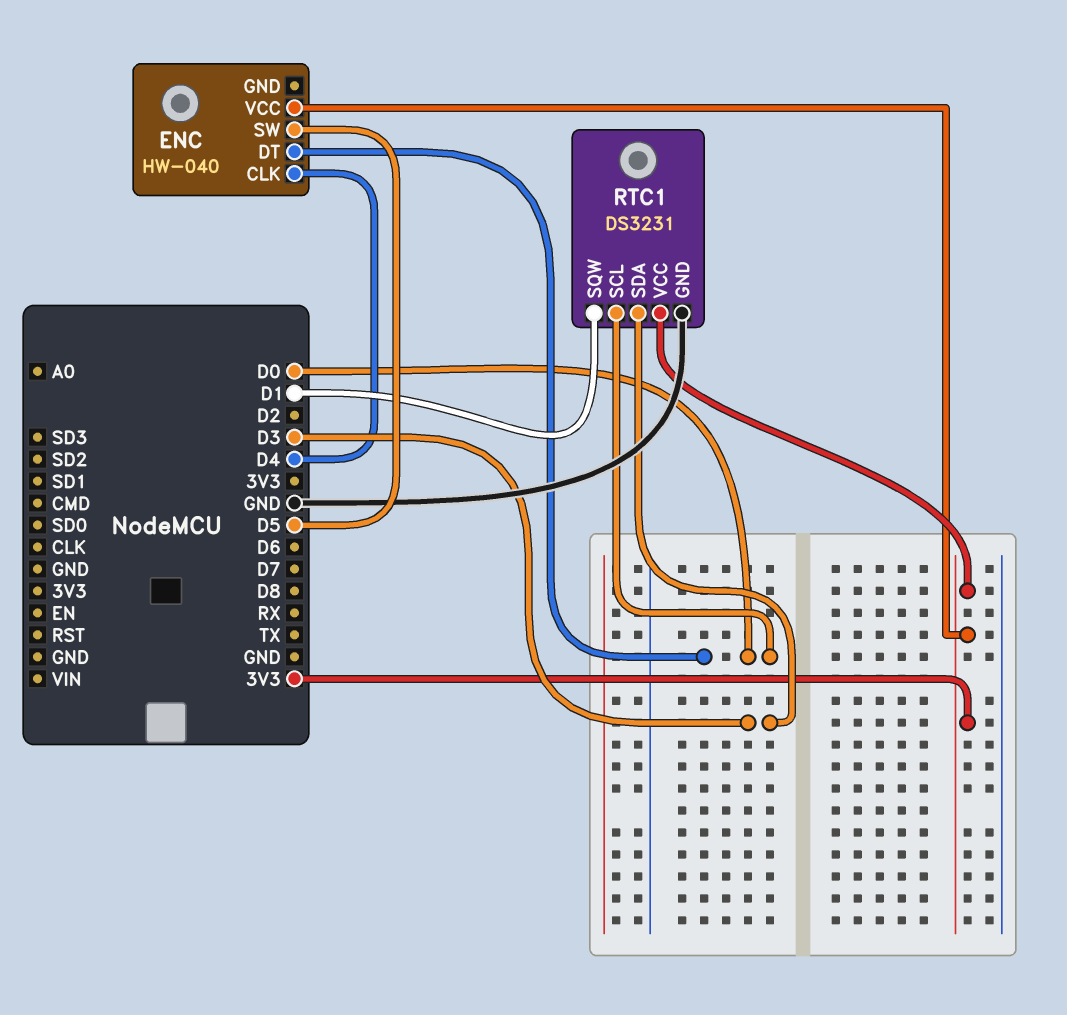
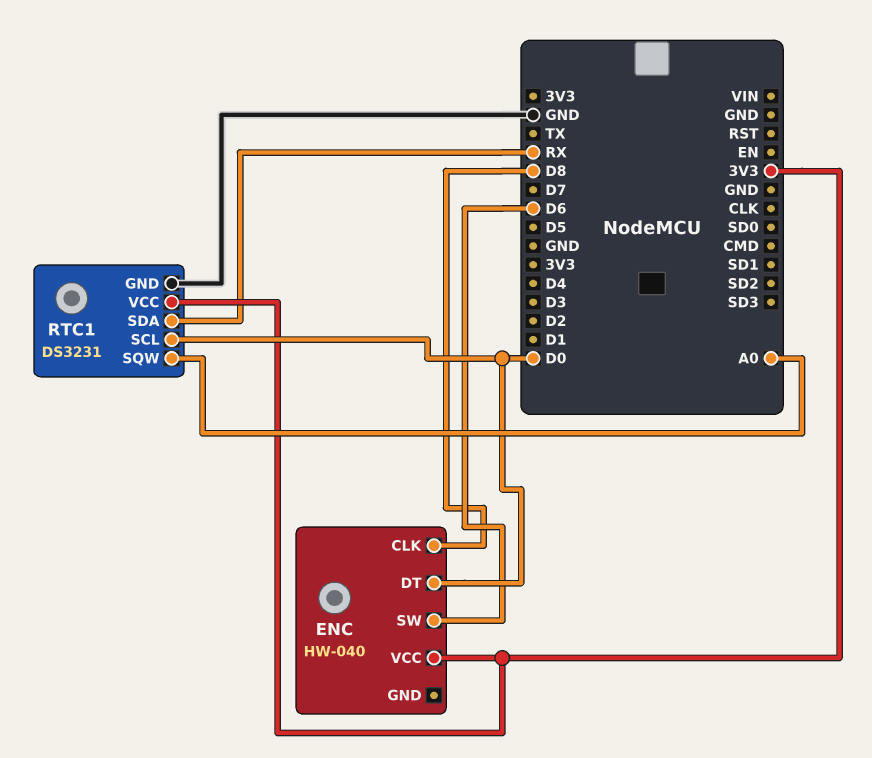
ENC pin CLK: D4 -> D8
ENC pin SW: D5 -> D6
RTC1 pin SDA: D3 -> RX
RTC1 pin SQW: D1 -> A0

